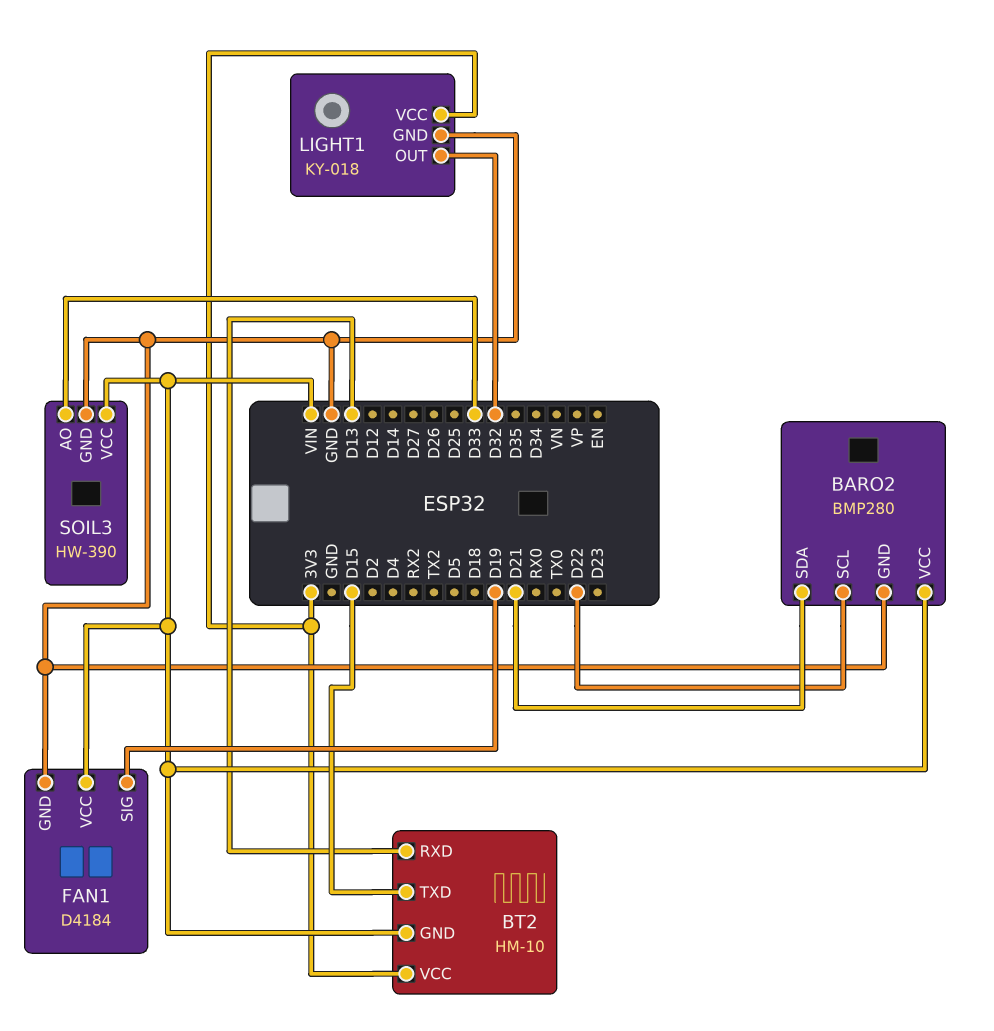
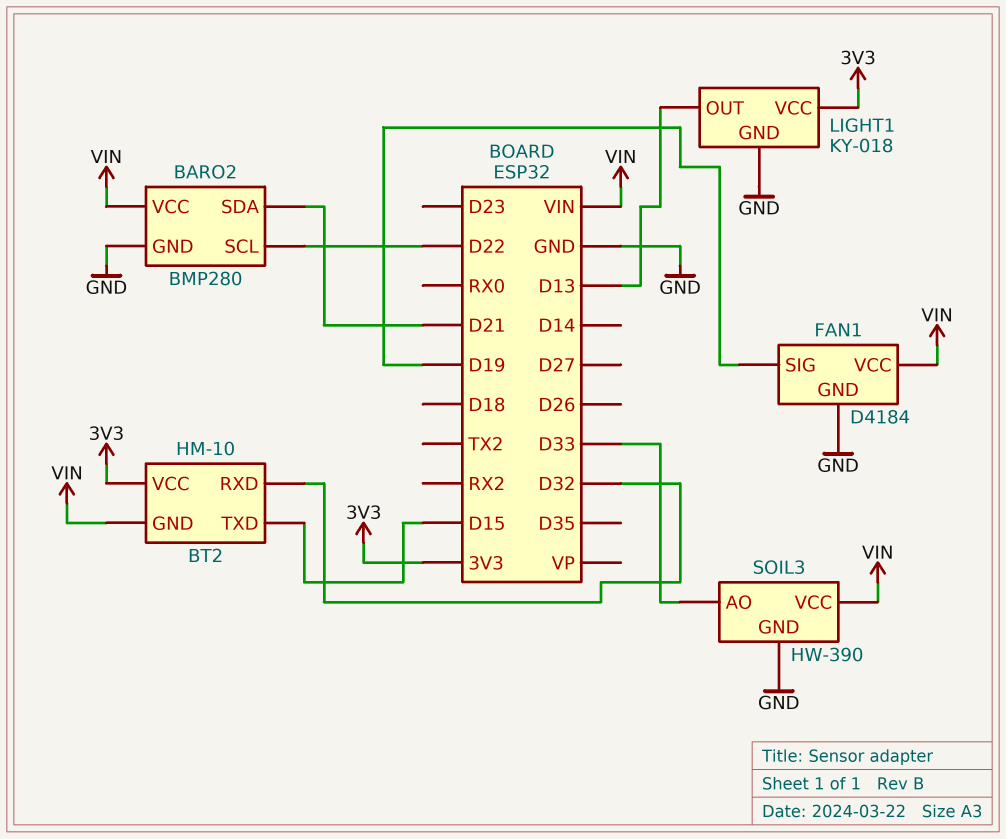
BT2 pin RXD: D13 -> D32
LIGHT1 pin OUT: D32 -> D13

